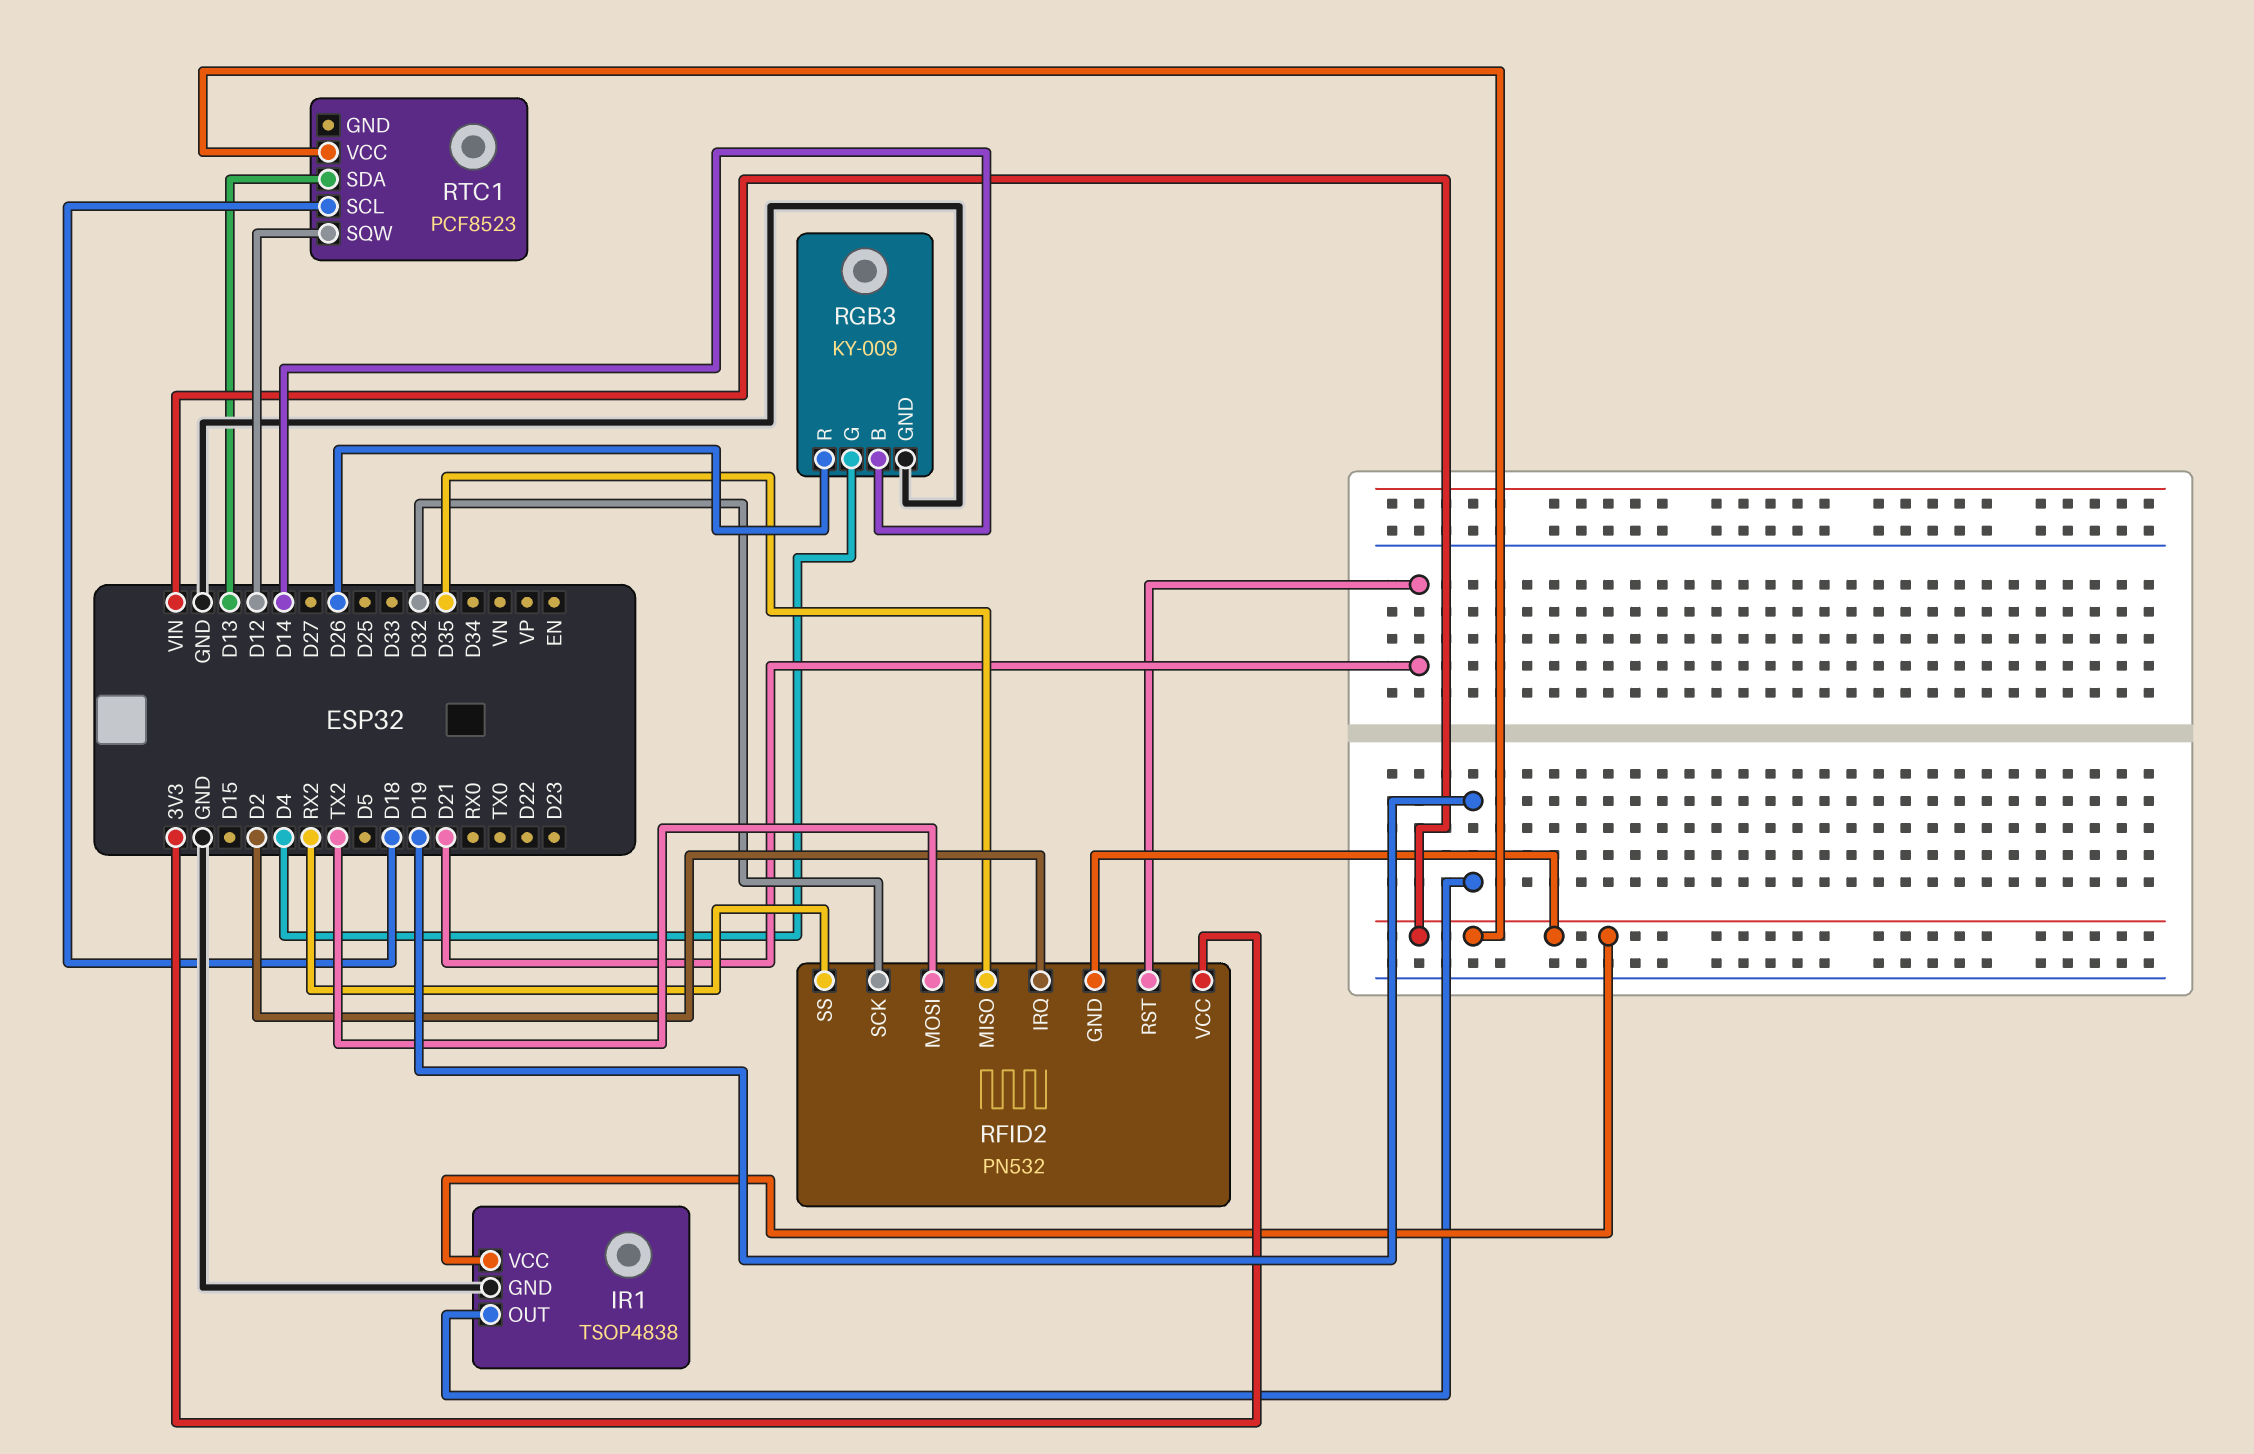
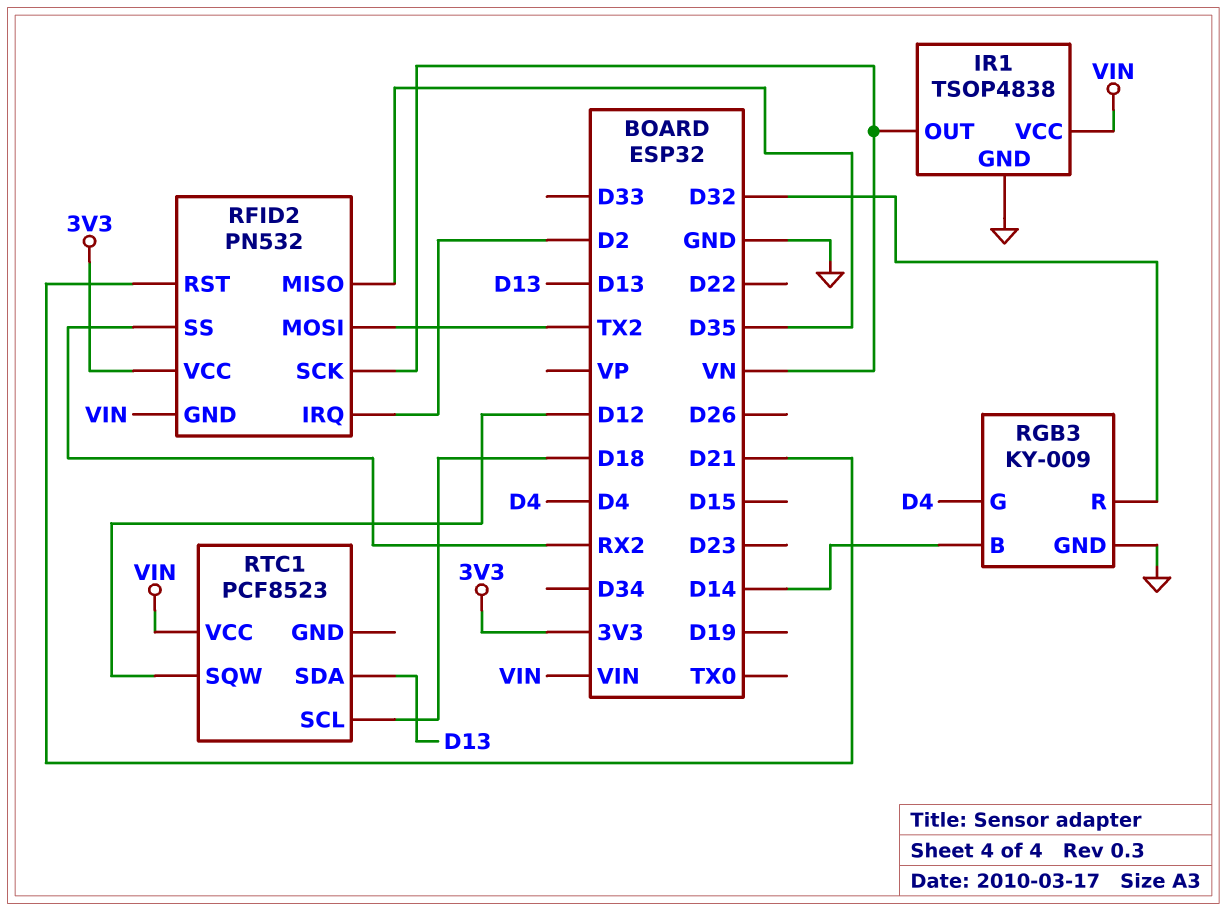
IR1 pin OUT: D19 -> VN
RFID2 pin SCK: D32 -> VN
RGB3 pin R: D26 -> D32

